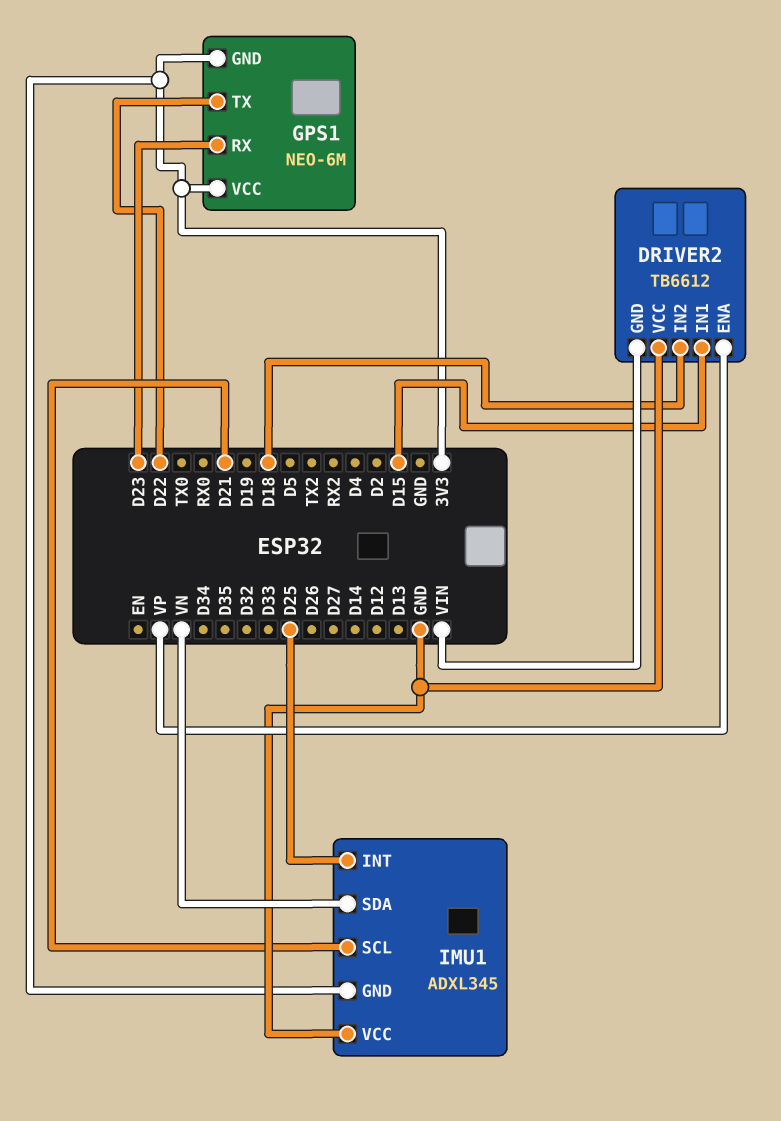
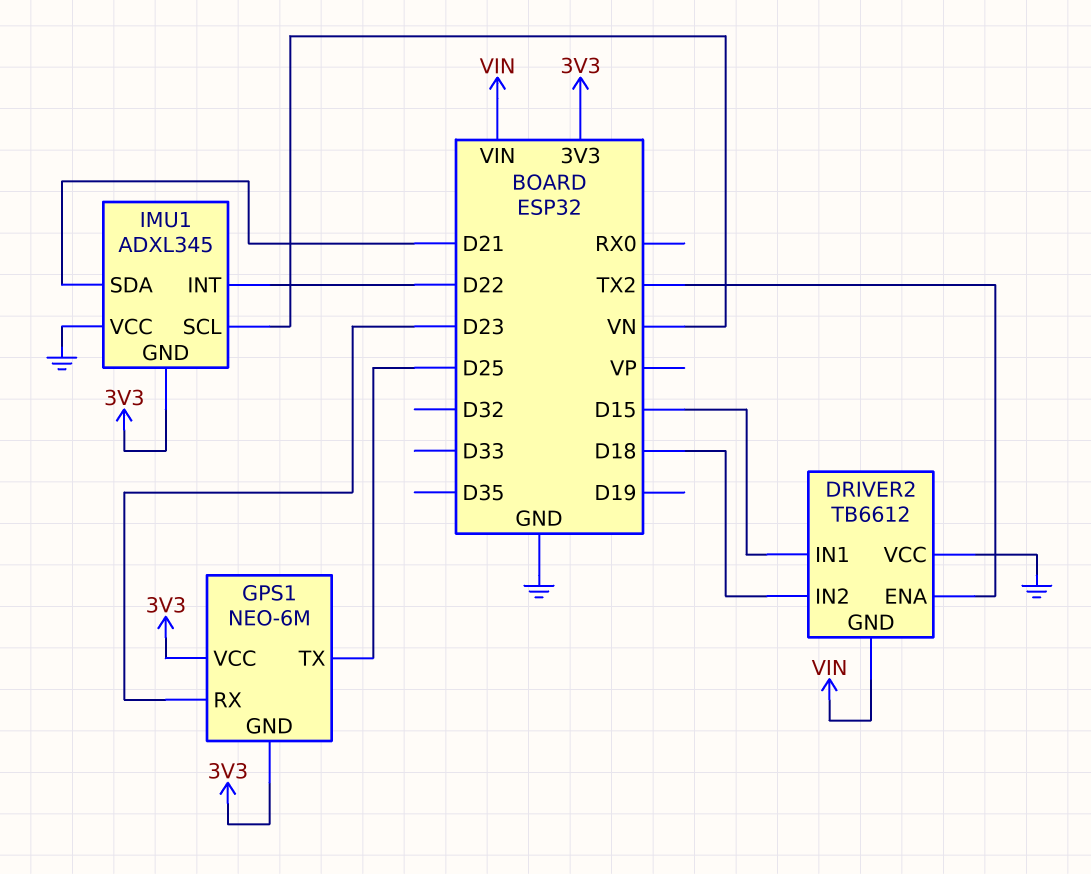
DRIVER2 pin ENA: VP -> TX2
GPS1 pin TX: D22 -> D25
IMU1 pin INT: D25 -> D22
IMU1 pin SCL: D21 -> VN
IMU1 pin SDA: VN -> D21

